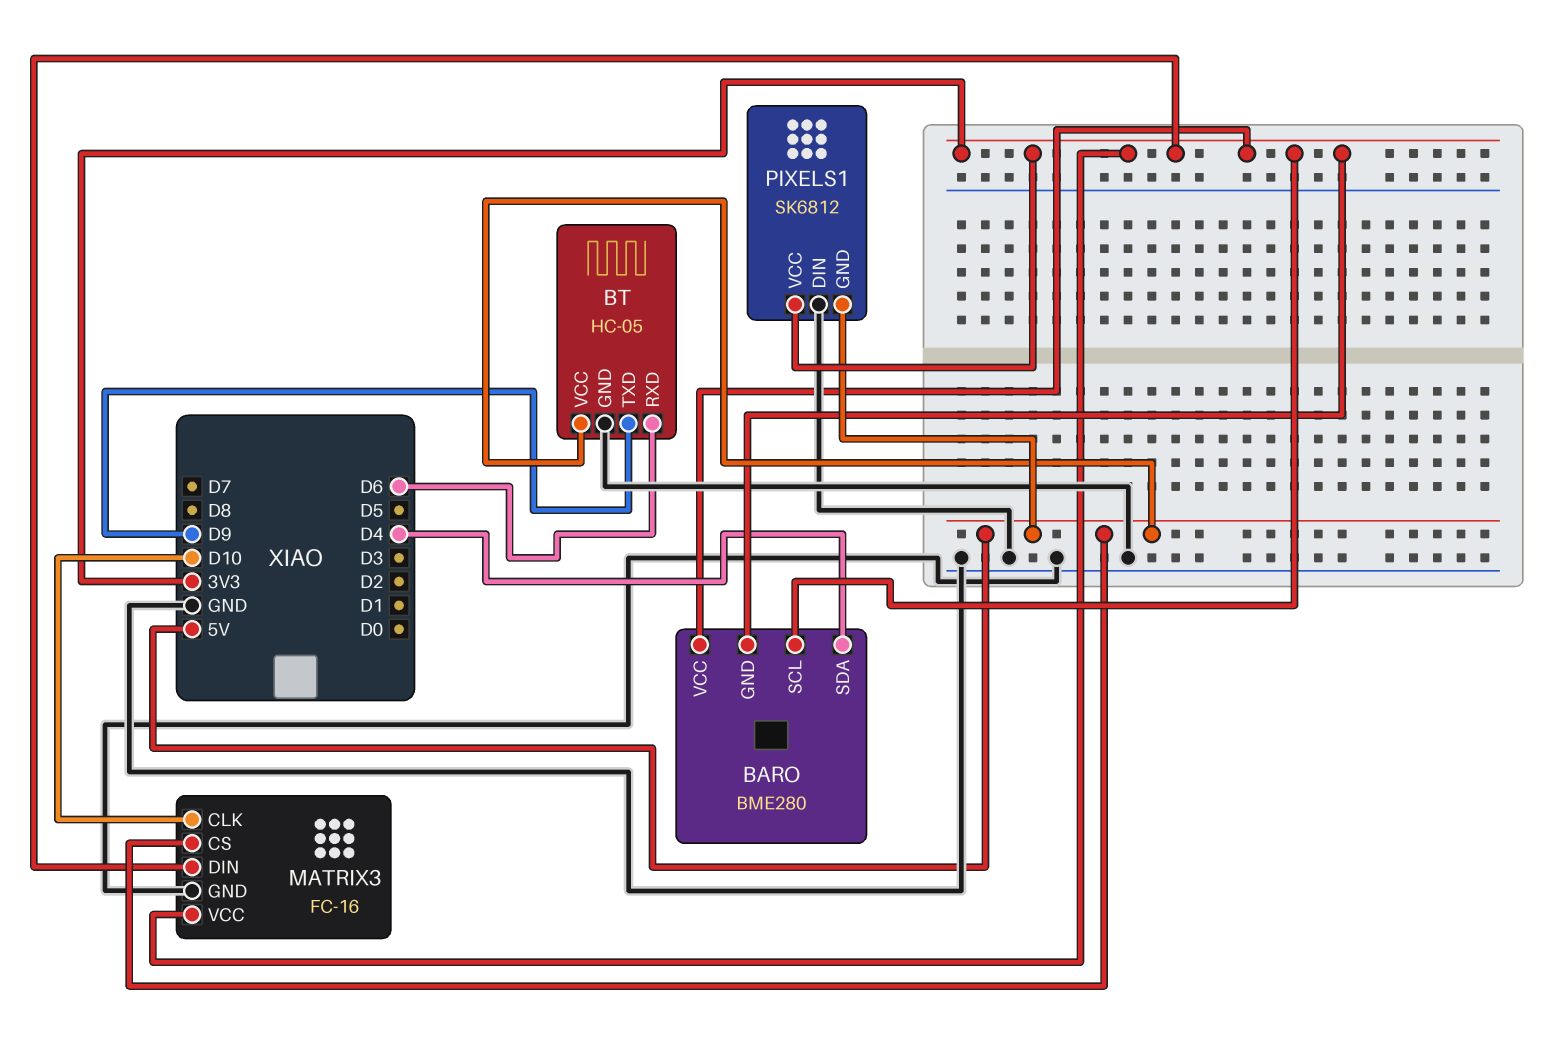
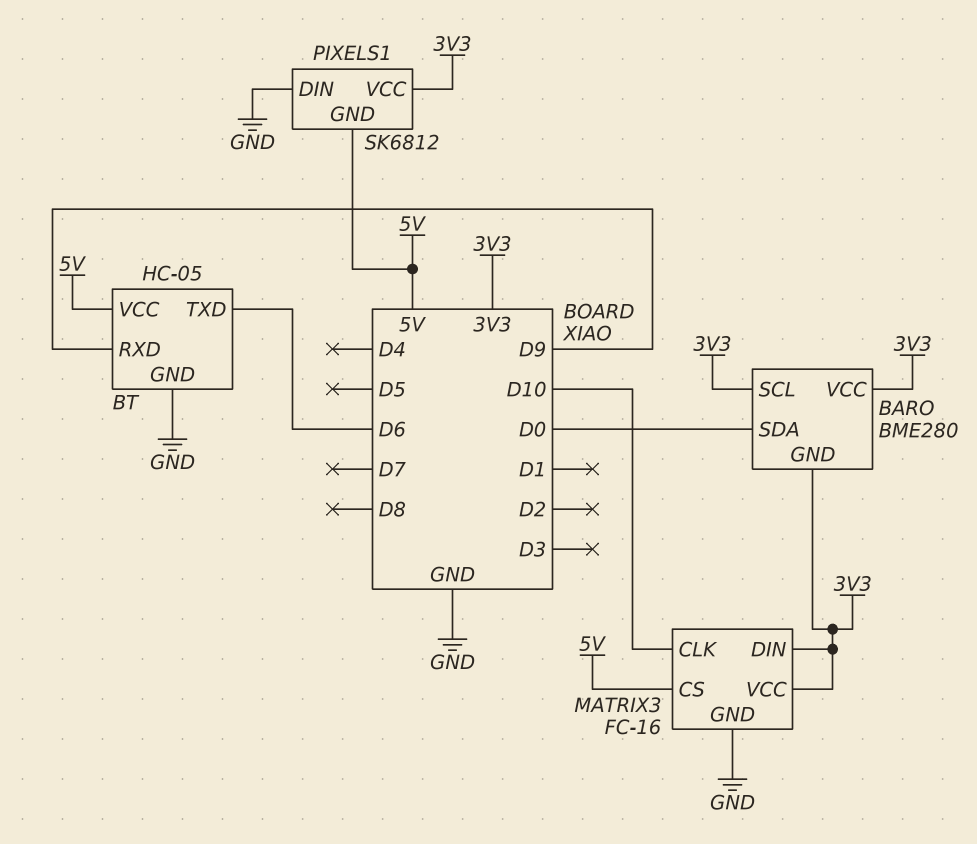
BARO pin SDA: D4 -> D0
BT pin RXD: D6 -> D9
BT pin TXD: D9 -> D6

